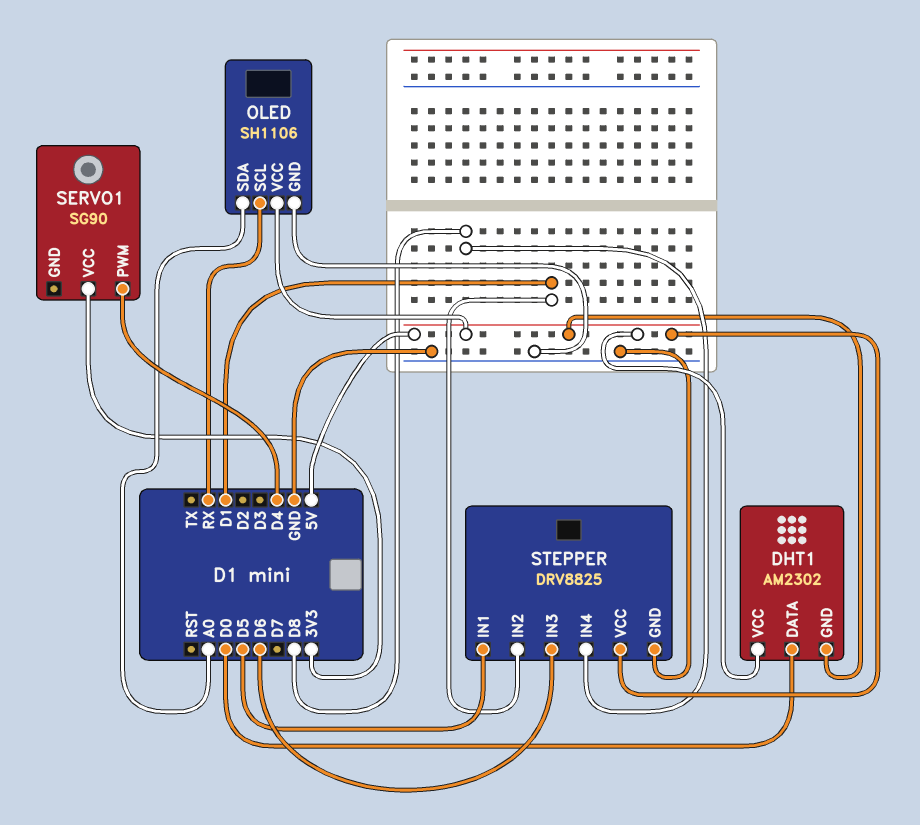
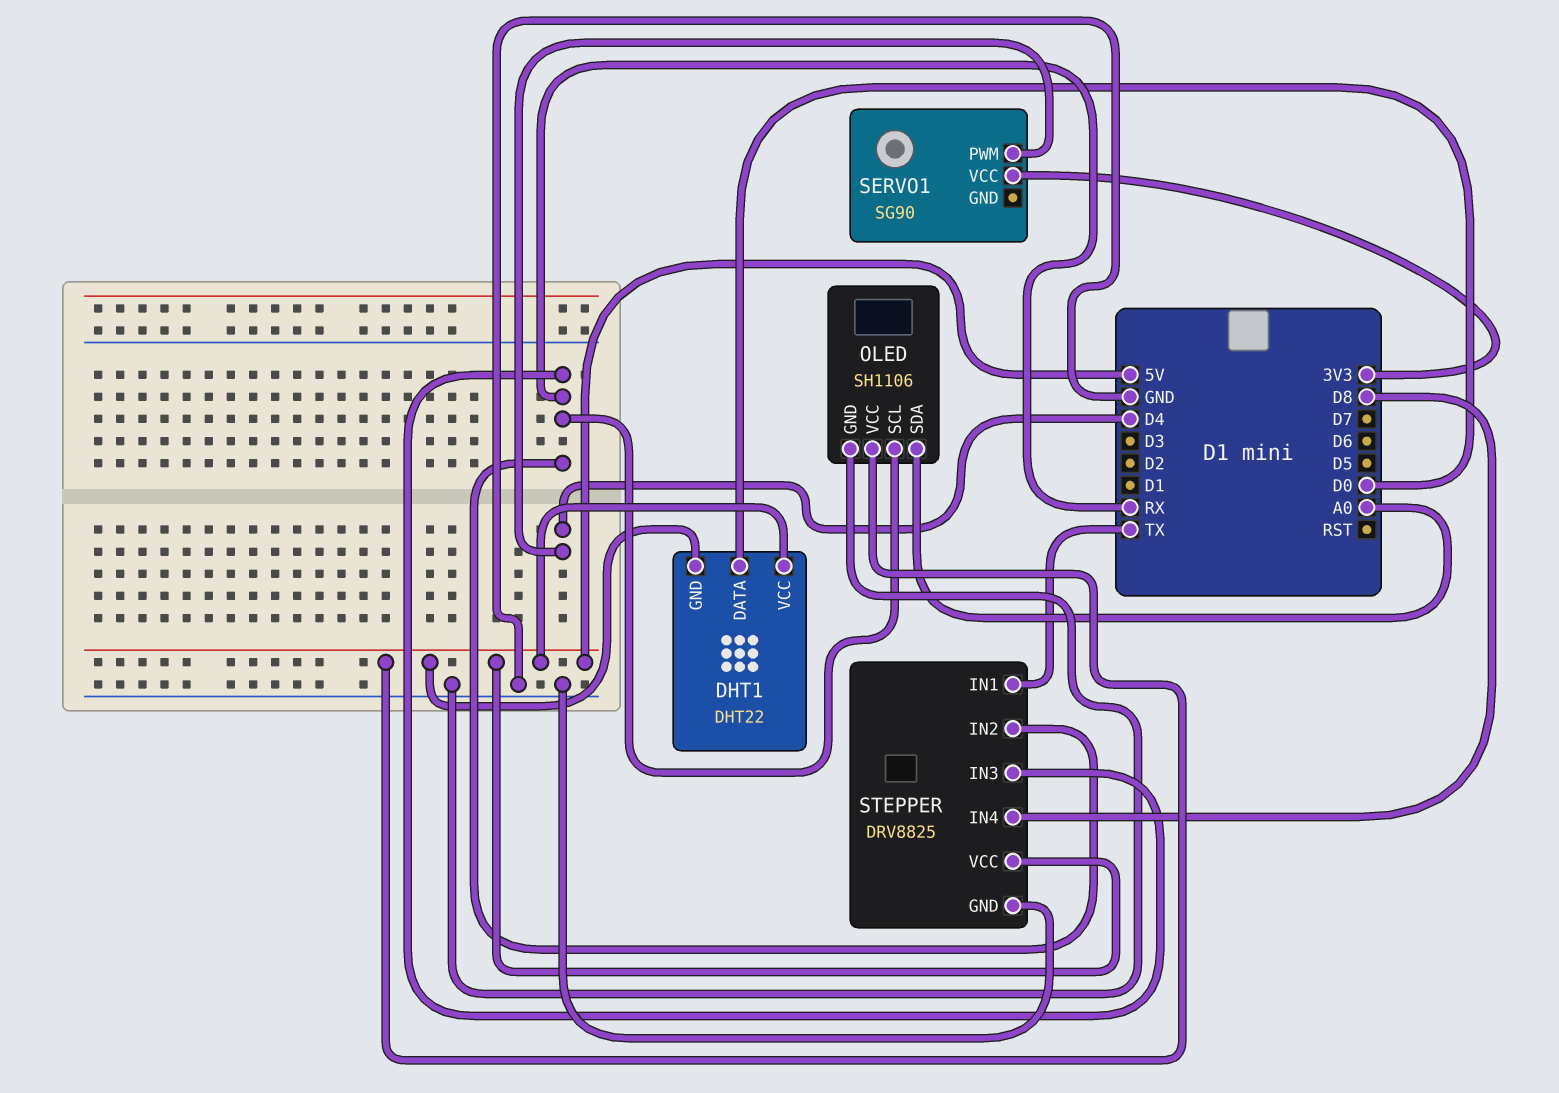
DHT1: AM2302 -> DHT22
STEPPER pin IN1: D5 -> TX
STEPPER pin IN2: D1 -> RX
STEPPER pin IN3: D6 -> RX

